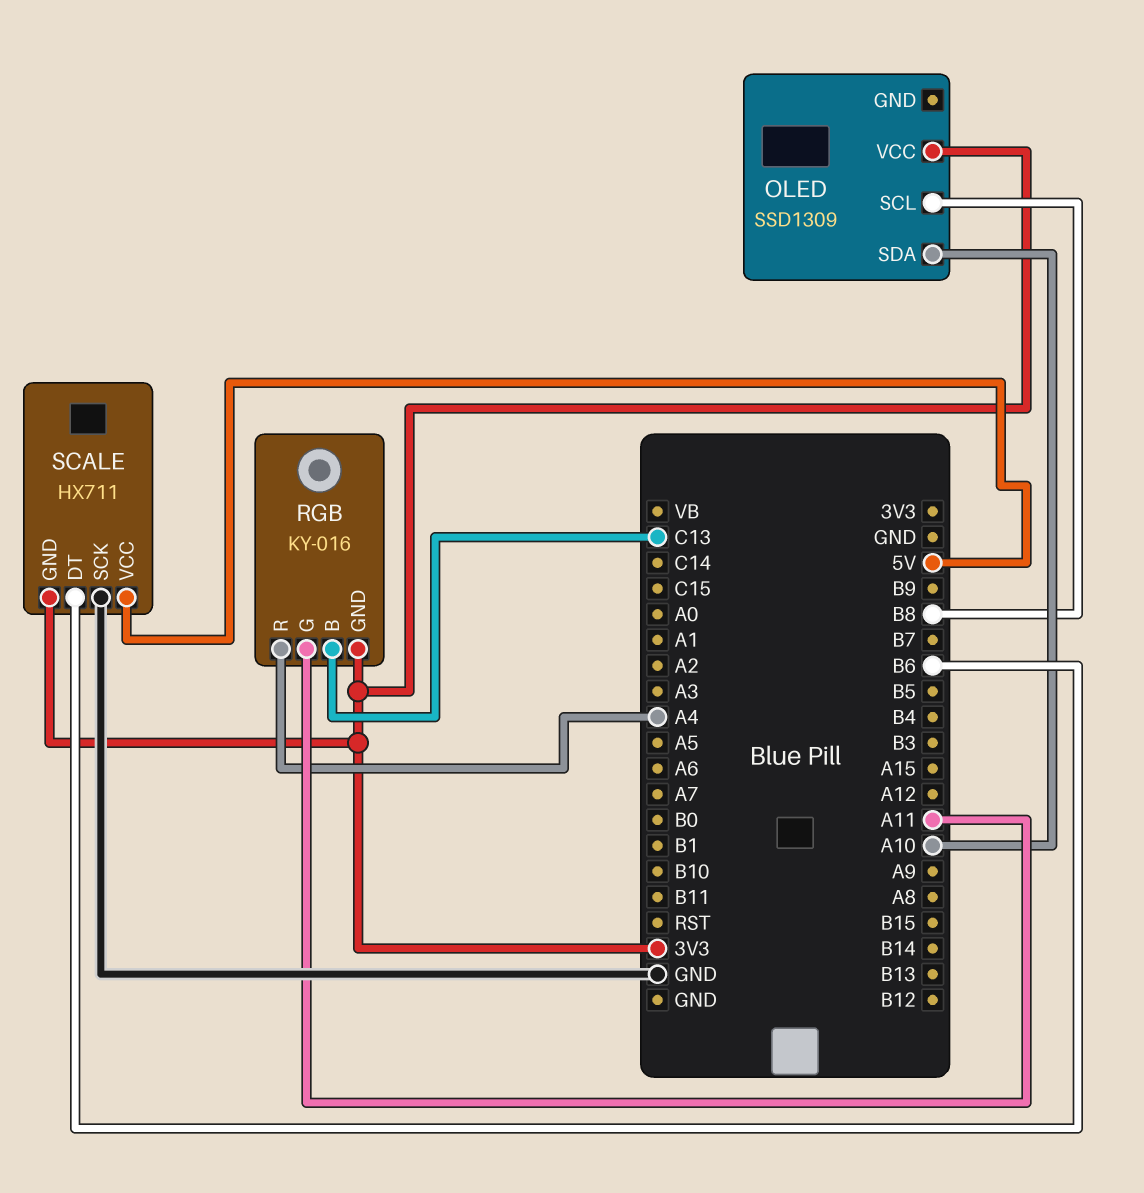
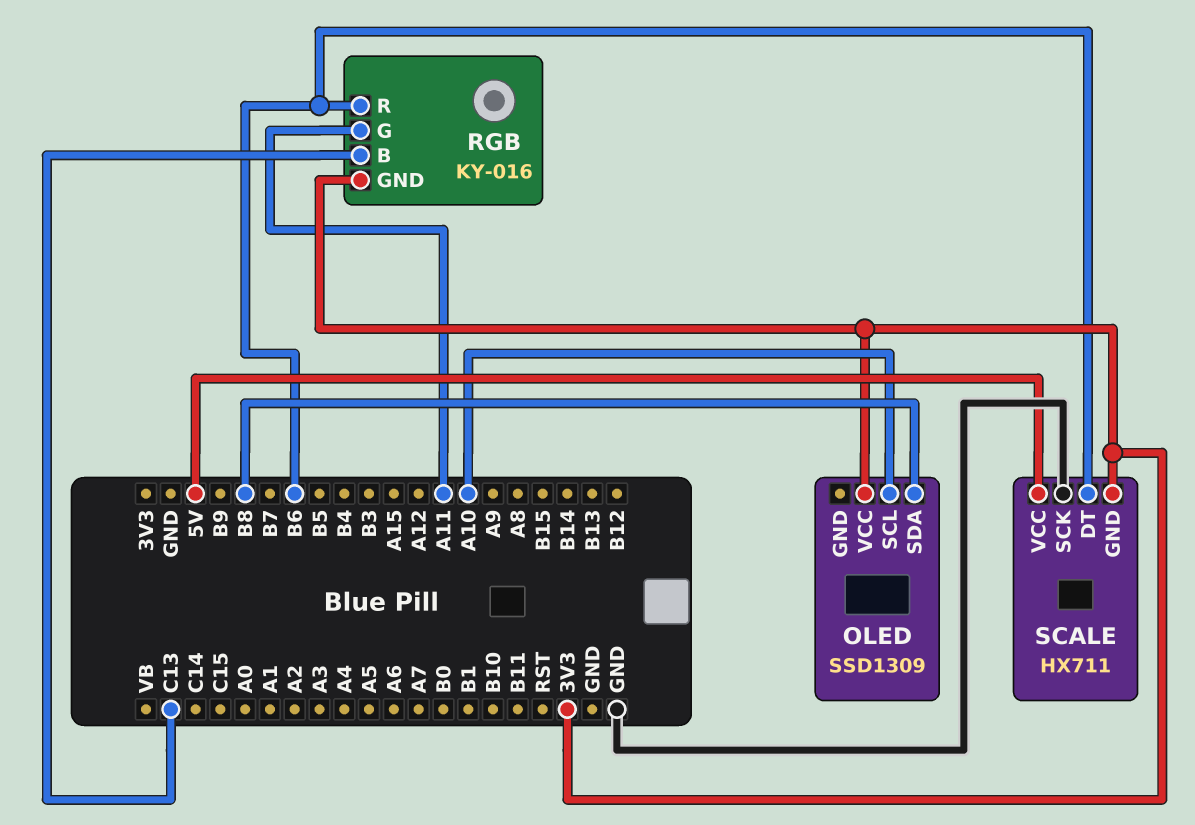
OLED pin SCL: B8 -> A10
OLED pin SDA: A10 -> B8
RGB pin R: A4 -> B6

